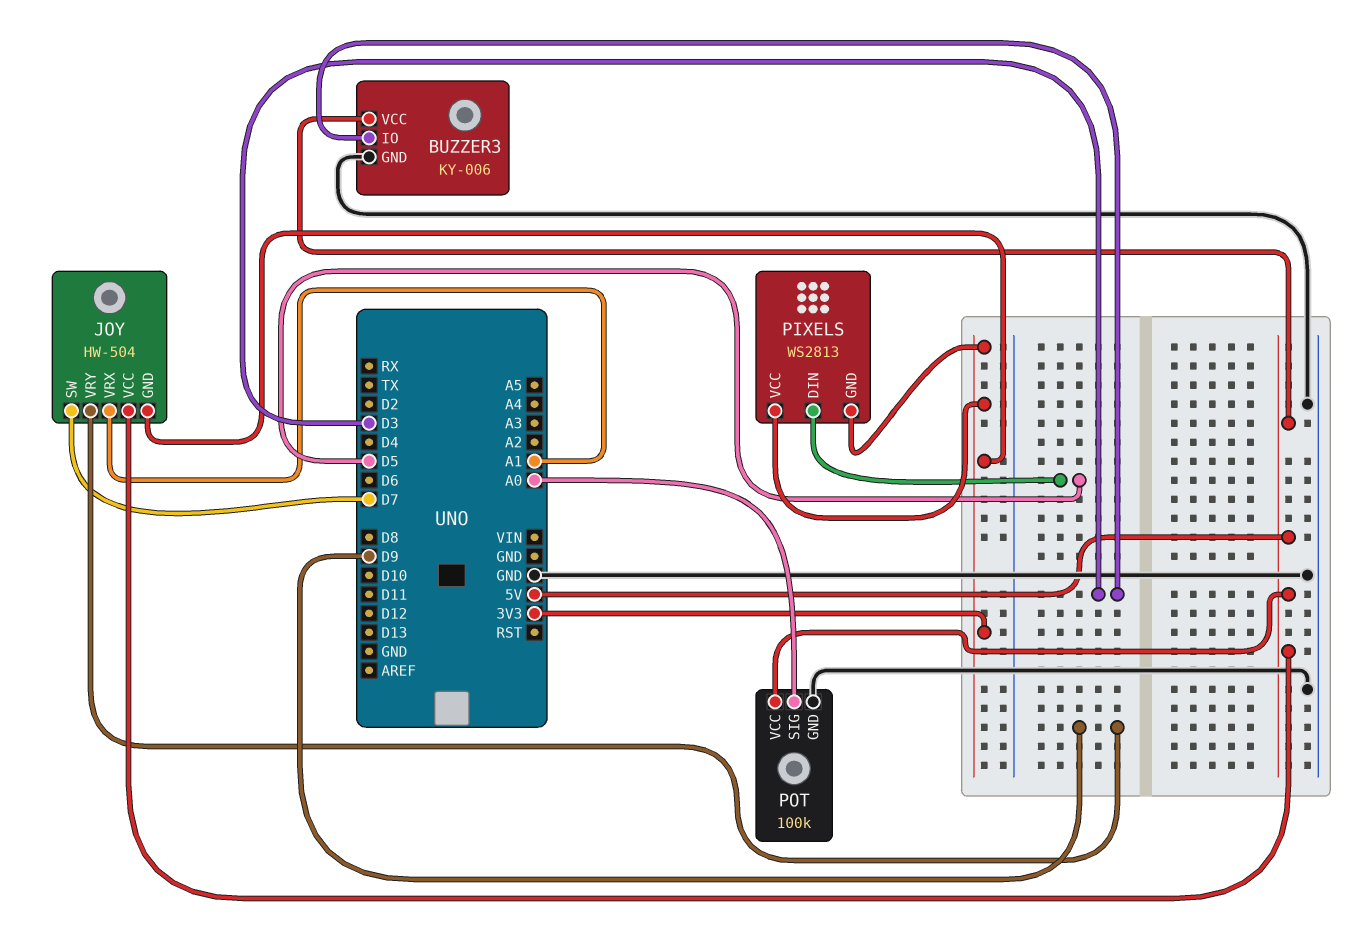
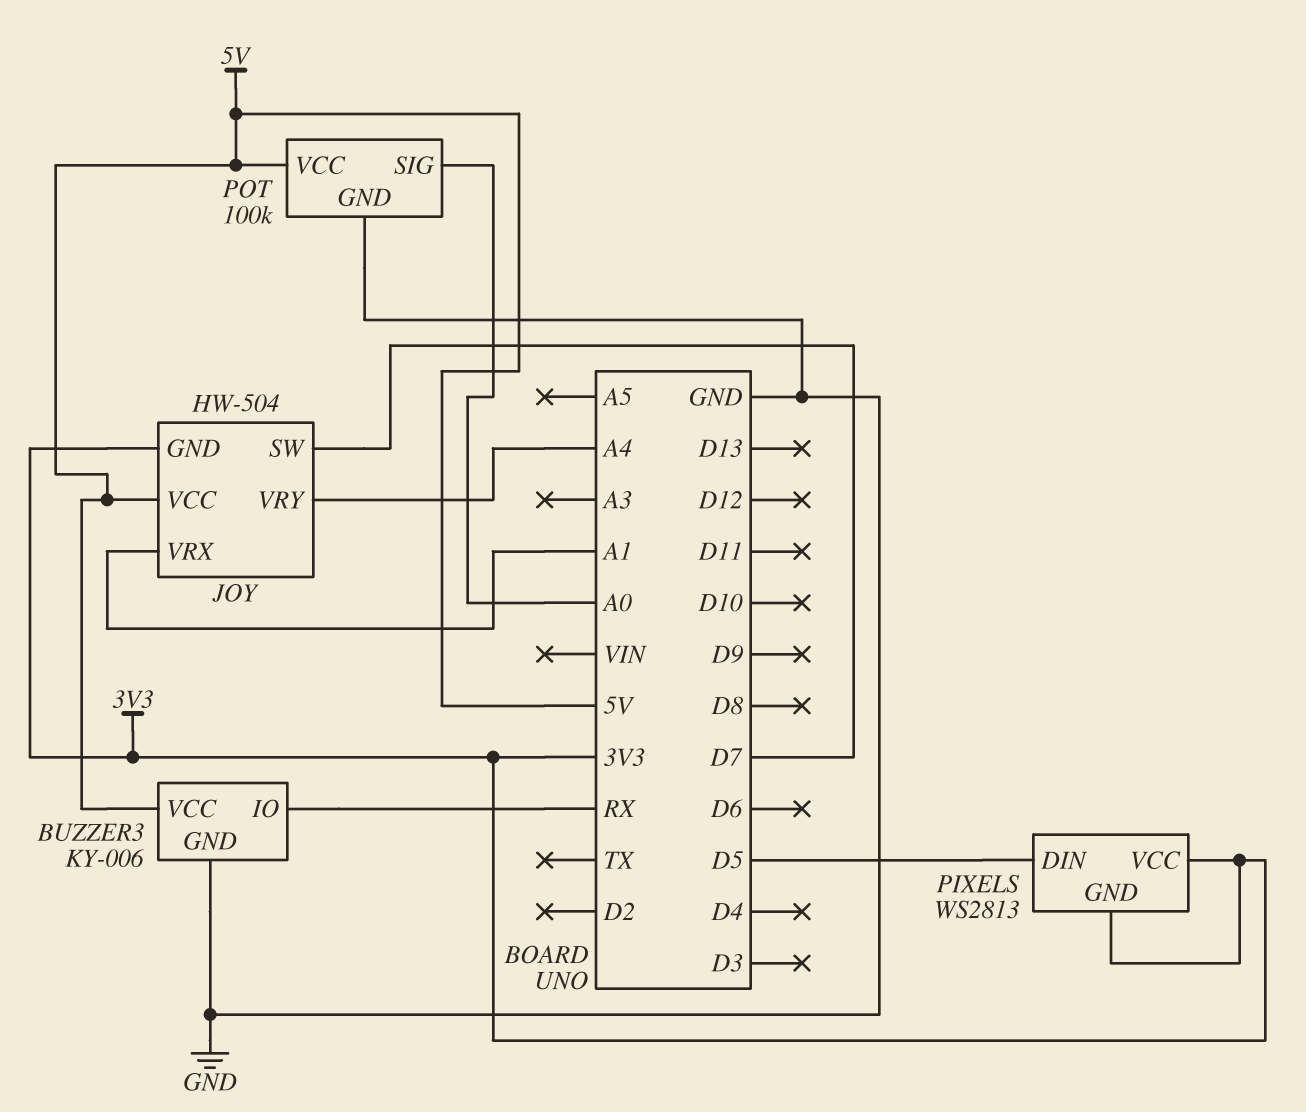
BUZZER3 pin IO: D3 -> RX
JOY pin VRY: D9 -> A4

